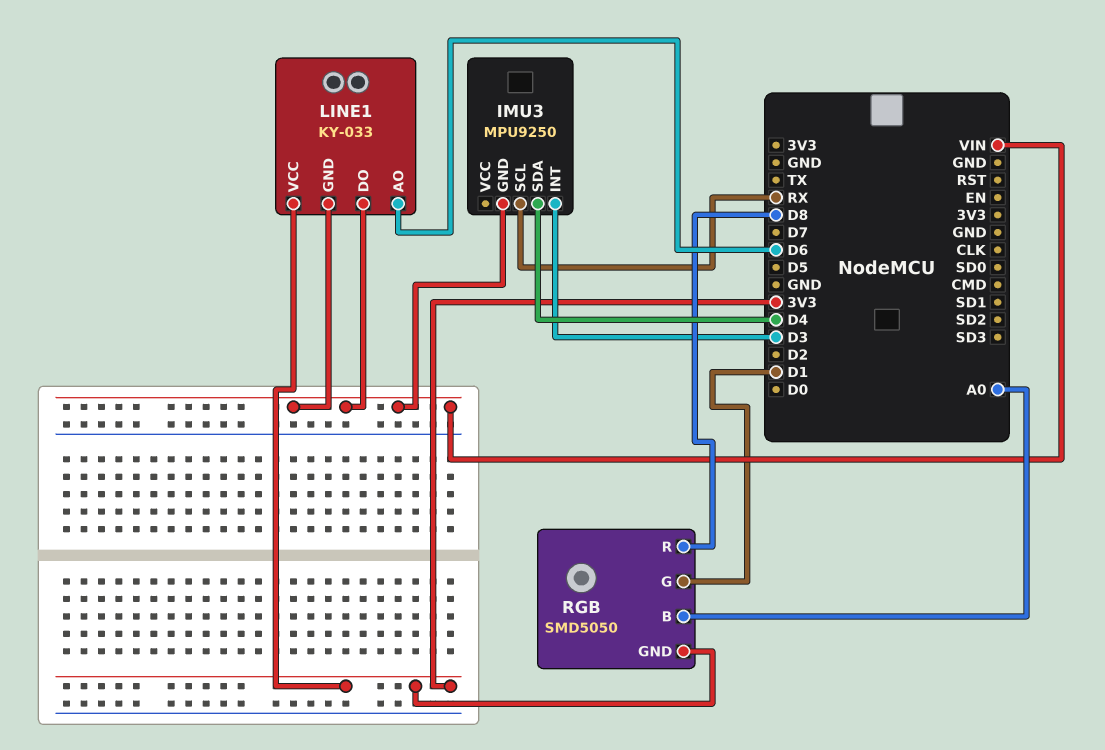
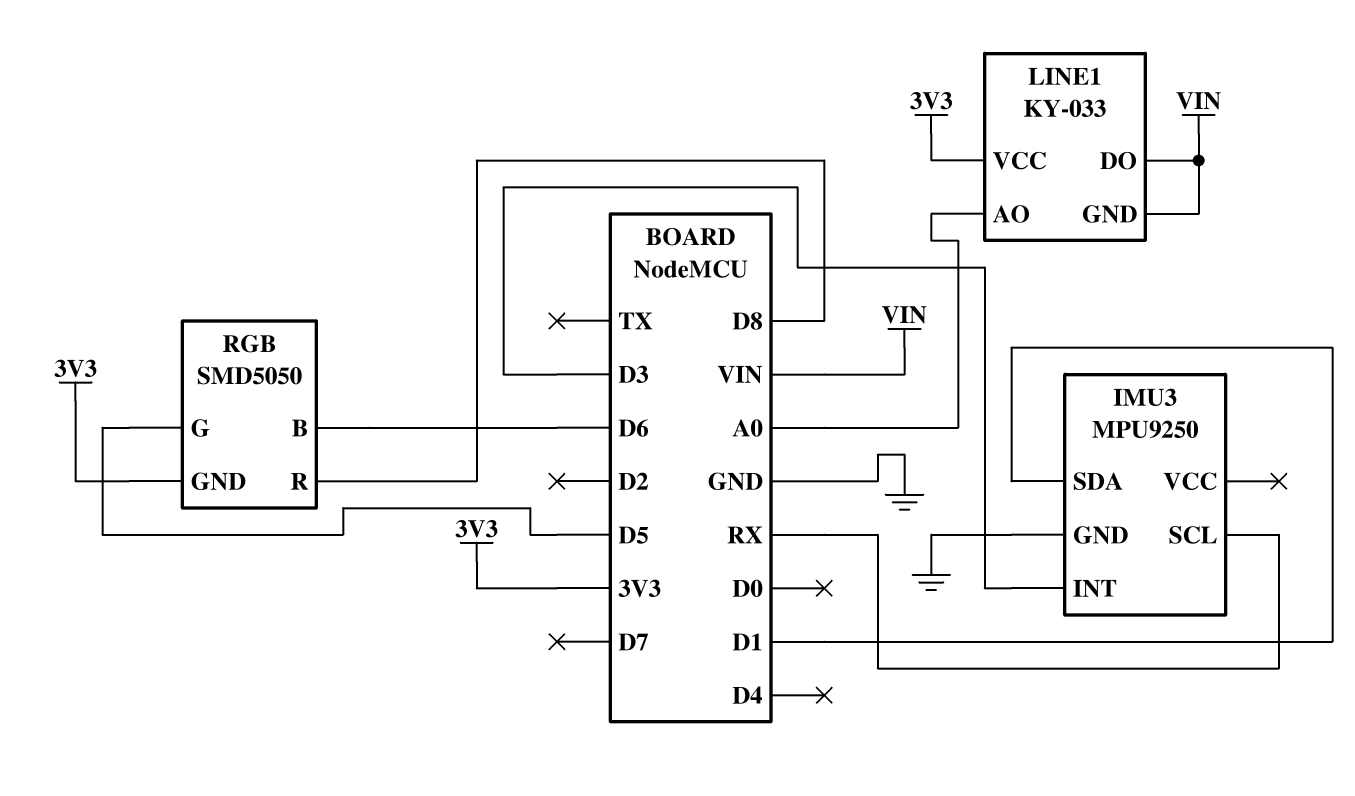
IMU3 pin GND: VIN -> GND
IMU3 pin SDA: D4 -> D1
LINE1 pin AO: D6 -> A0
RGB pin B: A0 -> D6
RGB pin G: D1 -> D5

